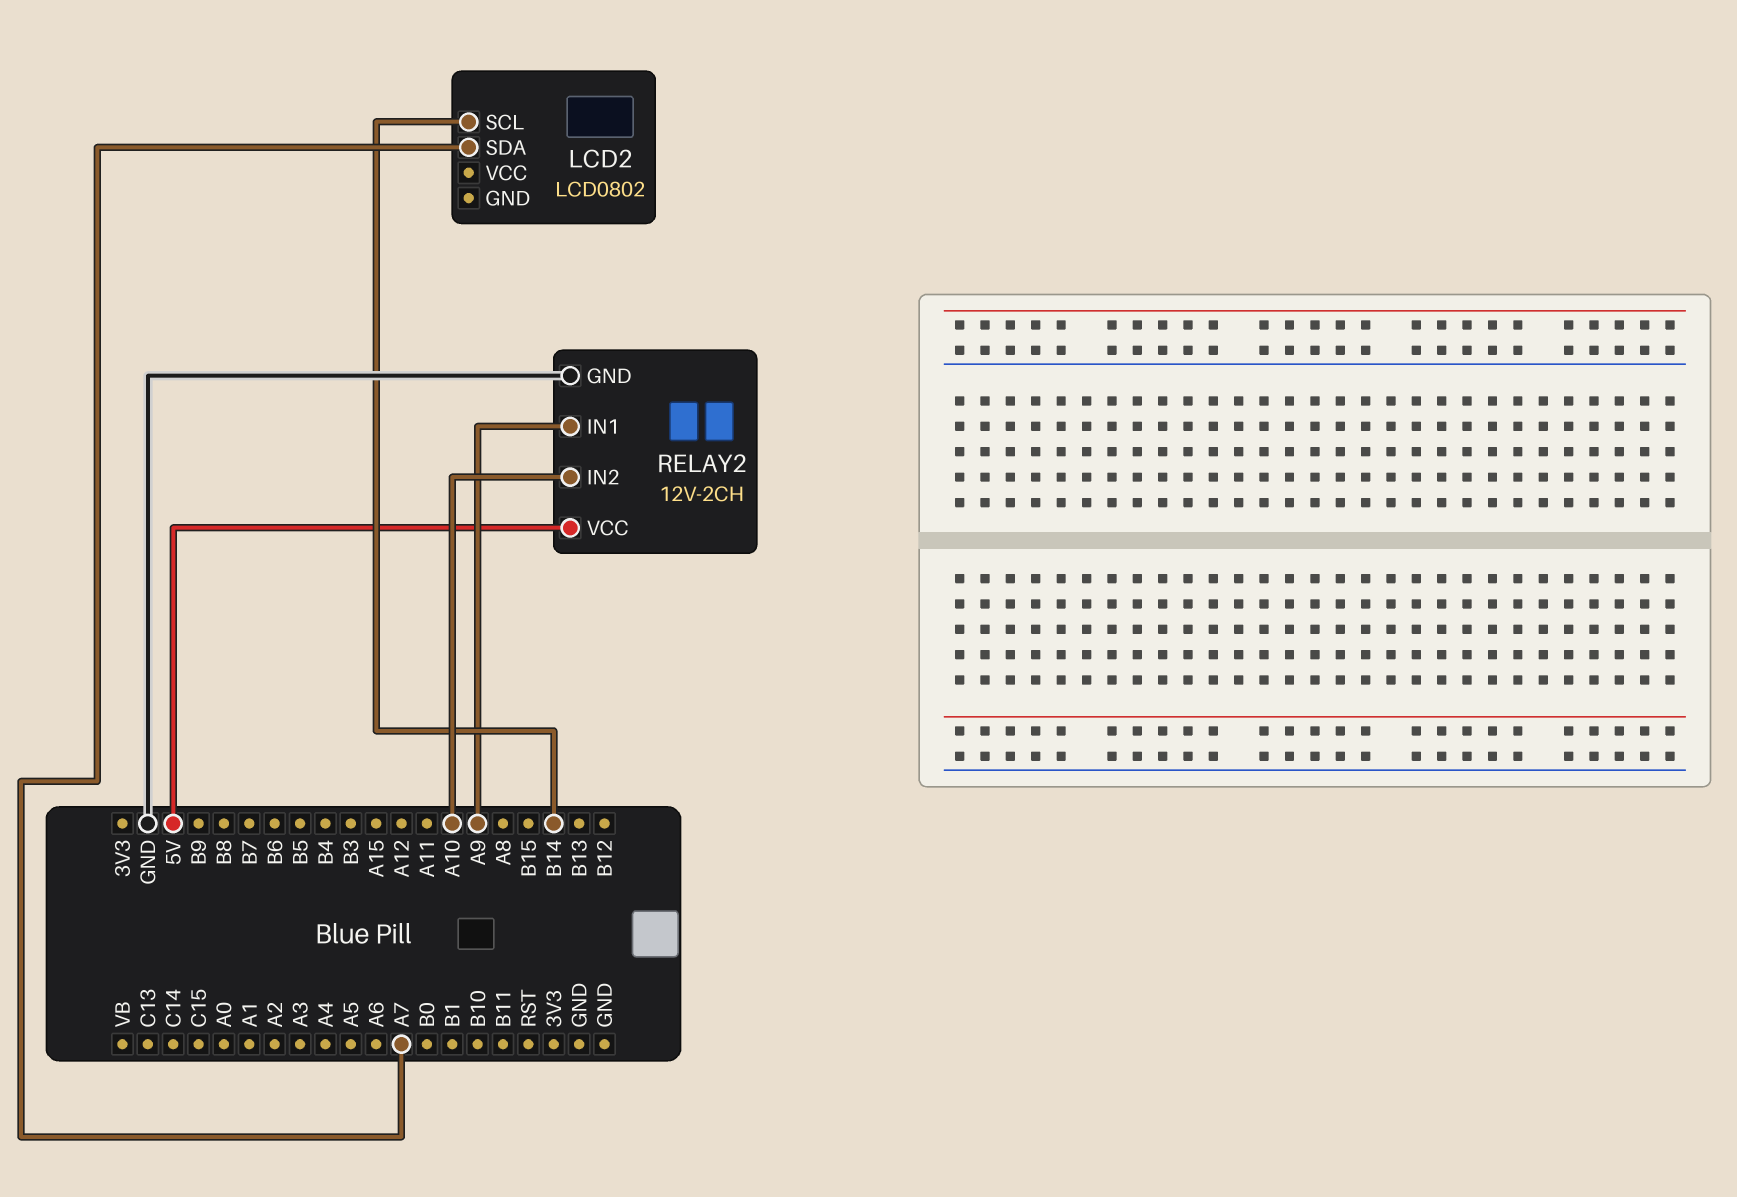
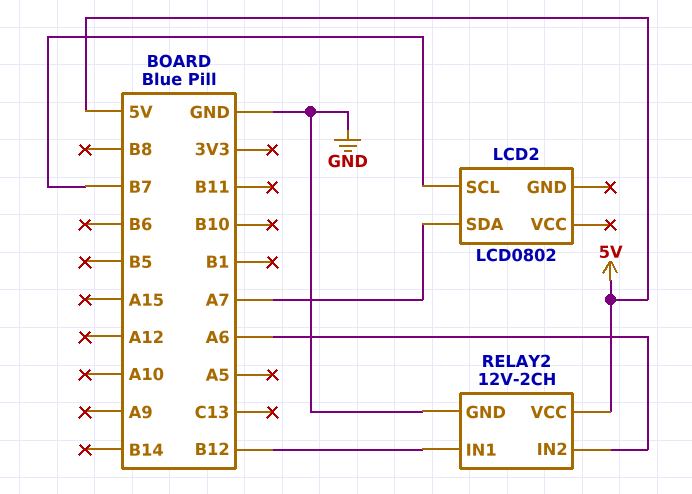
LCD2 pin SCL: B14 -> B7
RELAY2 pin IN1: A9 -> B12
RELAY2 pin IN2: A10 -> A6

